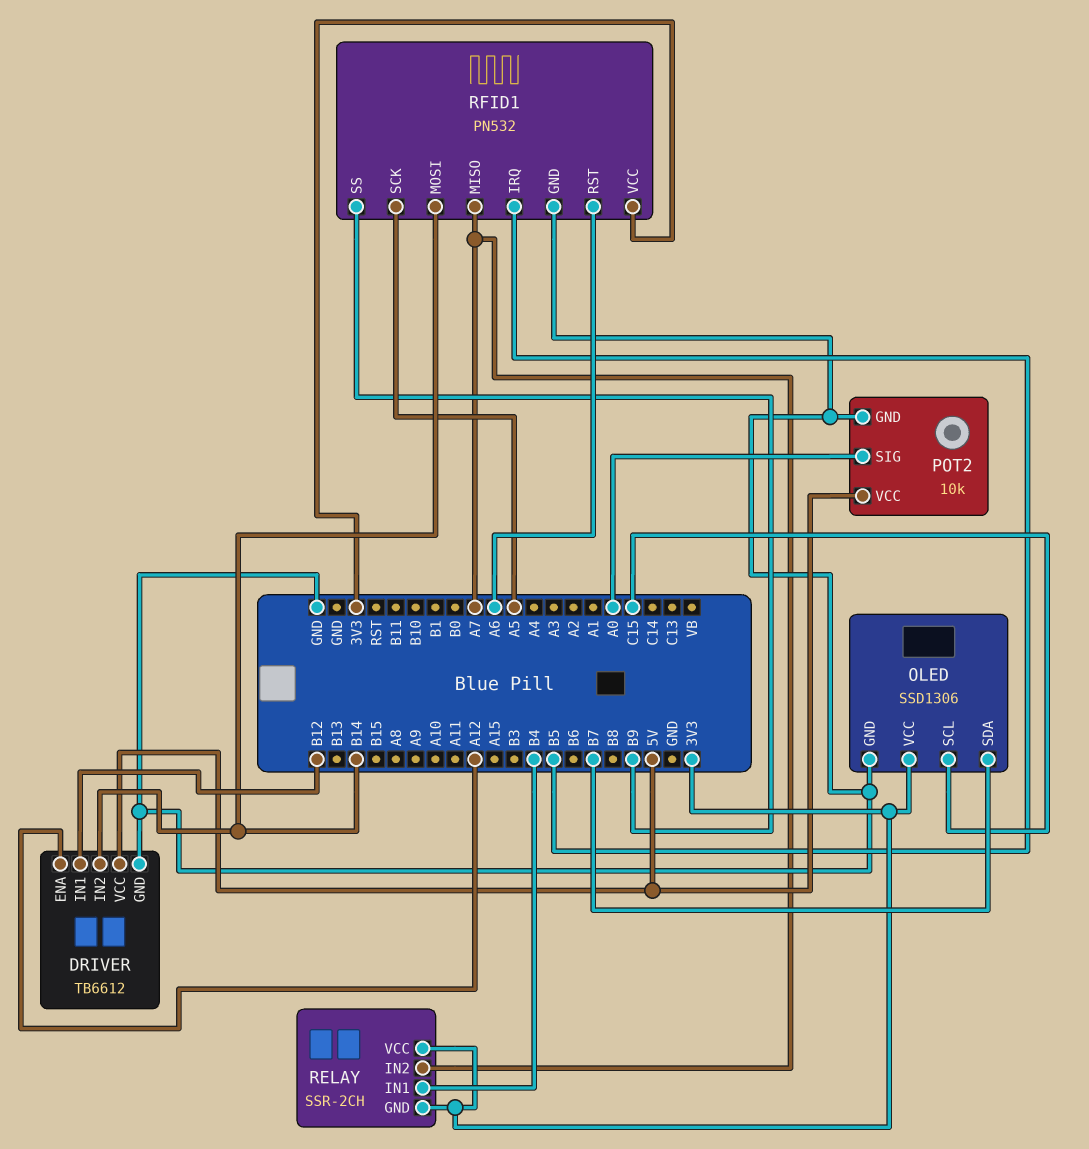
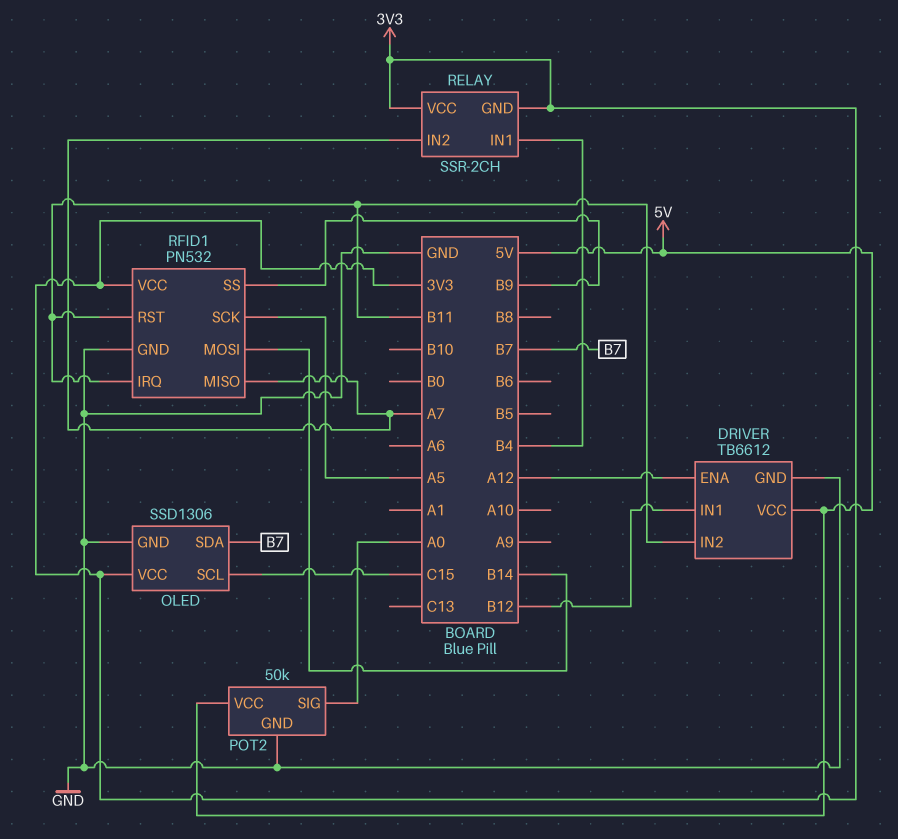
DRIVER pin IN2: B14 -> B11
POT2: 10k -> 50k
RFID1 pin IRQ: B5 -> B11
RFID1 pin RST: A6 -> B11

